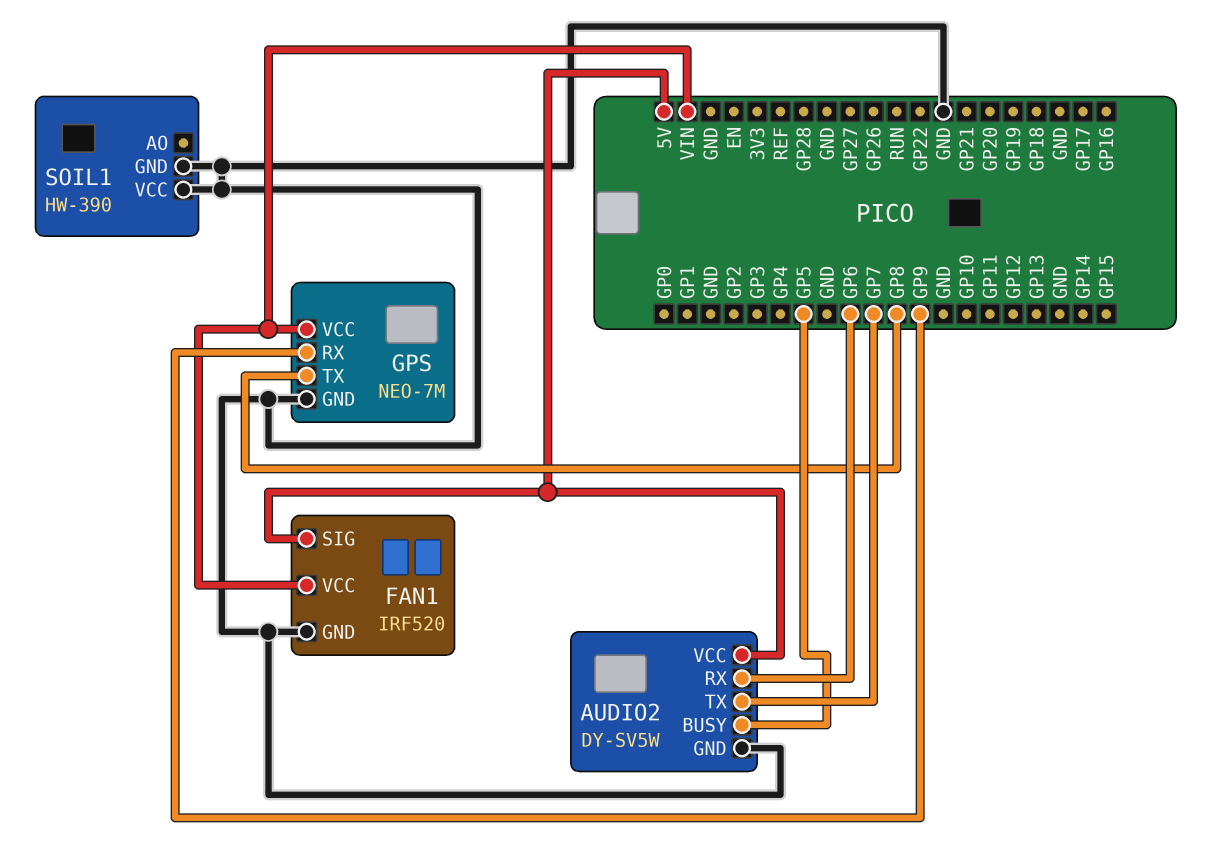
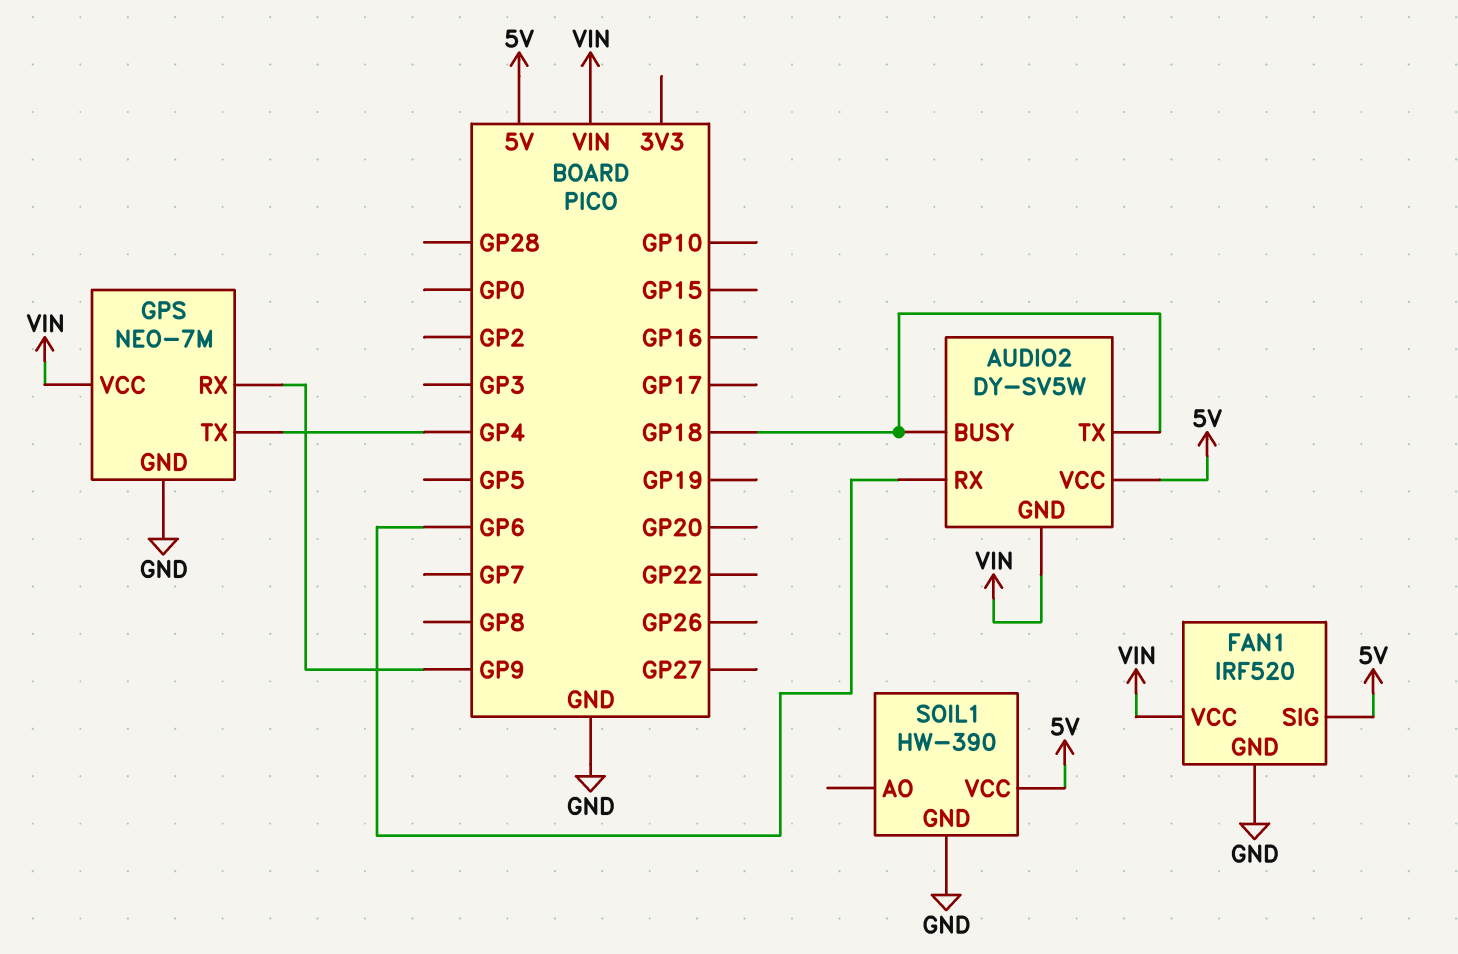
AUDIO2 pin BUSY: GP5 -> GP18
AUDIO2 pin GND: GND -> VIN
AUDIO2 pin TX: GP7 -> GP18
GPS pin TX: GP8 -> GP4
SOIL1 pin VCC: GND -> 5V

